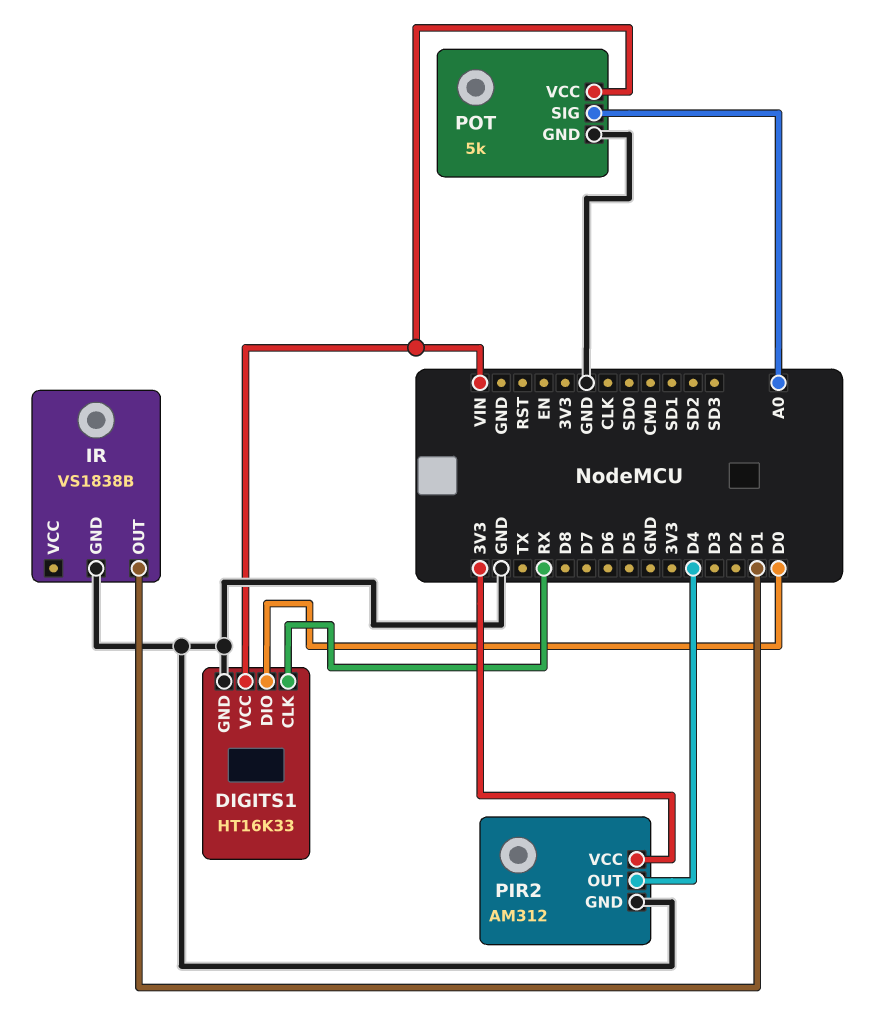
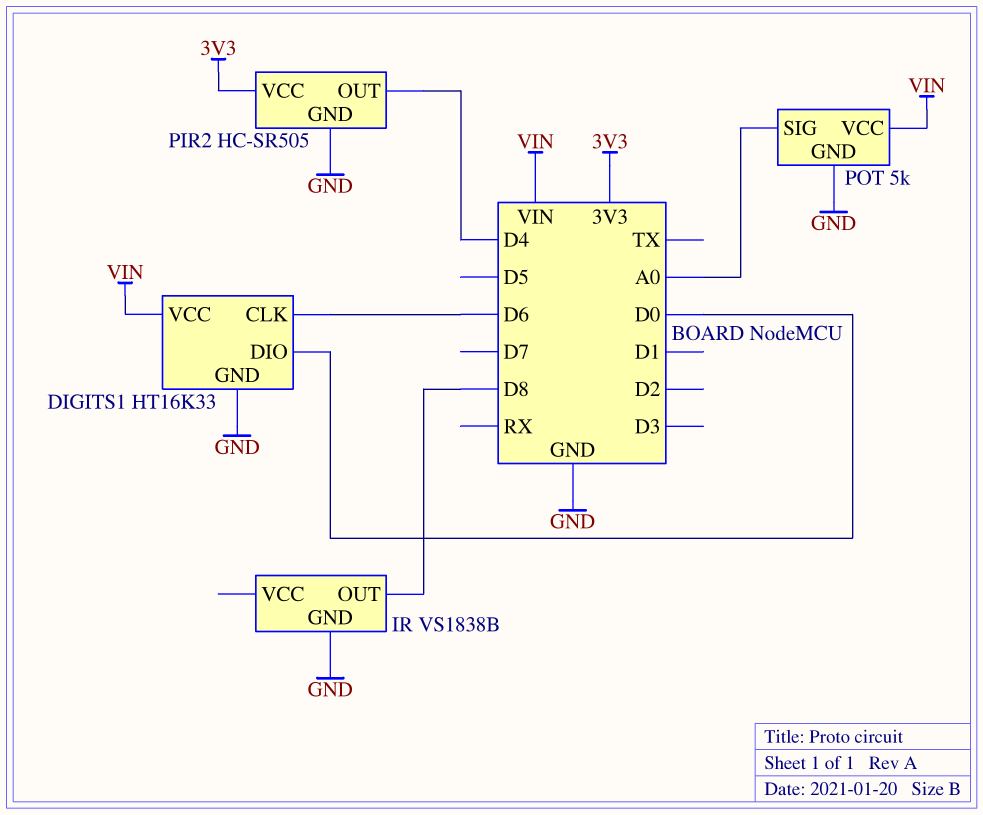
DIGITS1 pin CLK: RX -> D6
IR pin OUT: D1 -> D8
PIR2: AM312 -> HC-SR505

